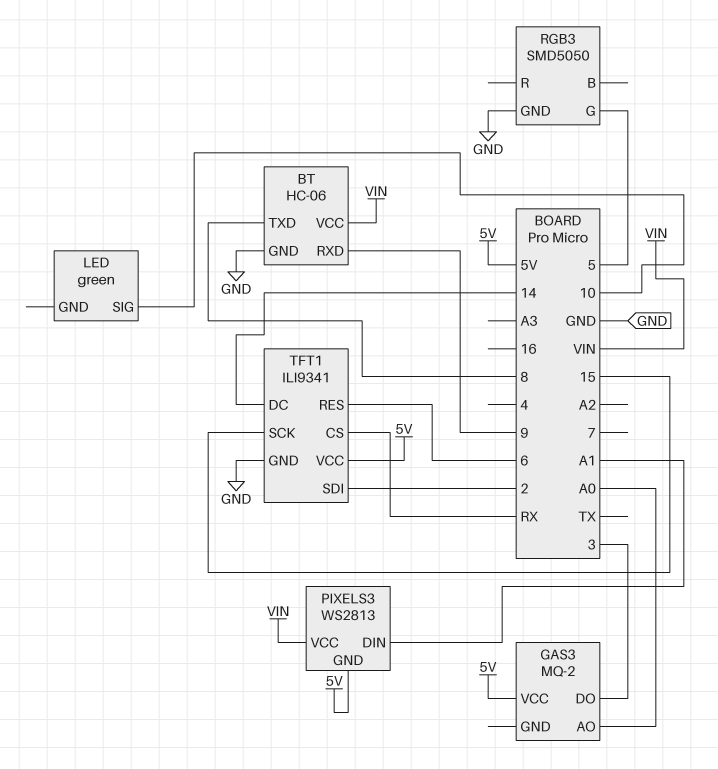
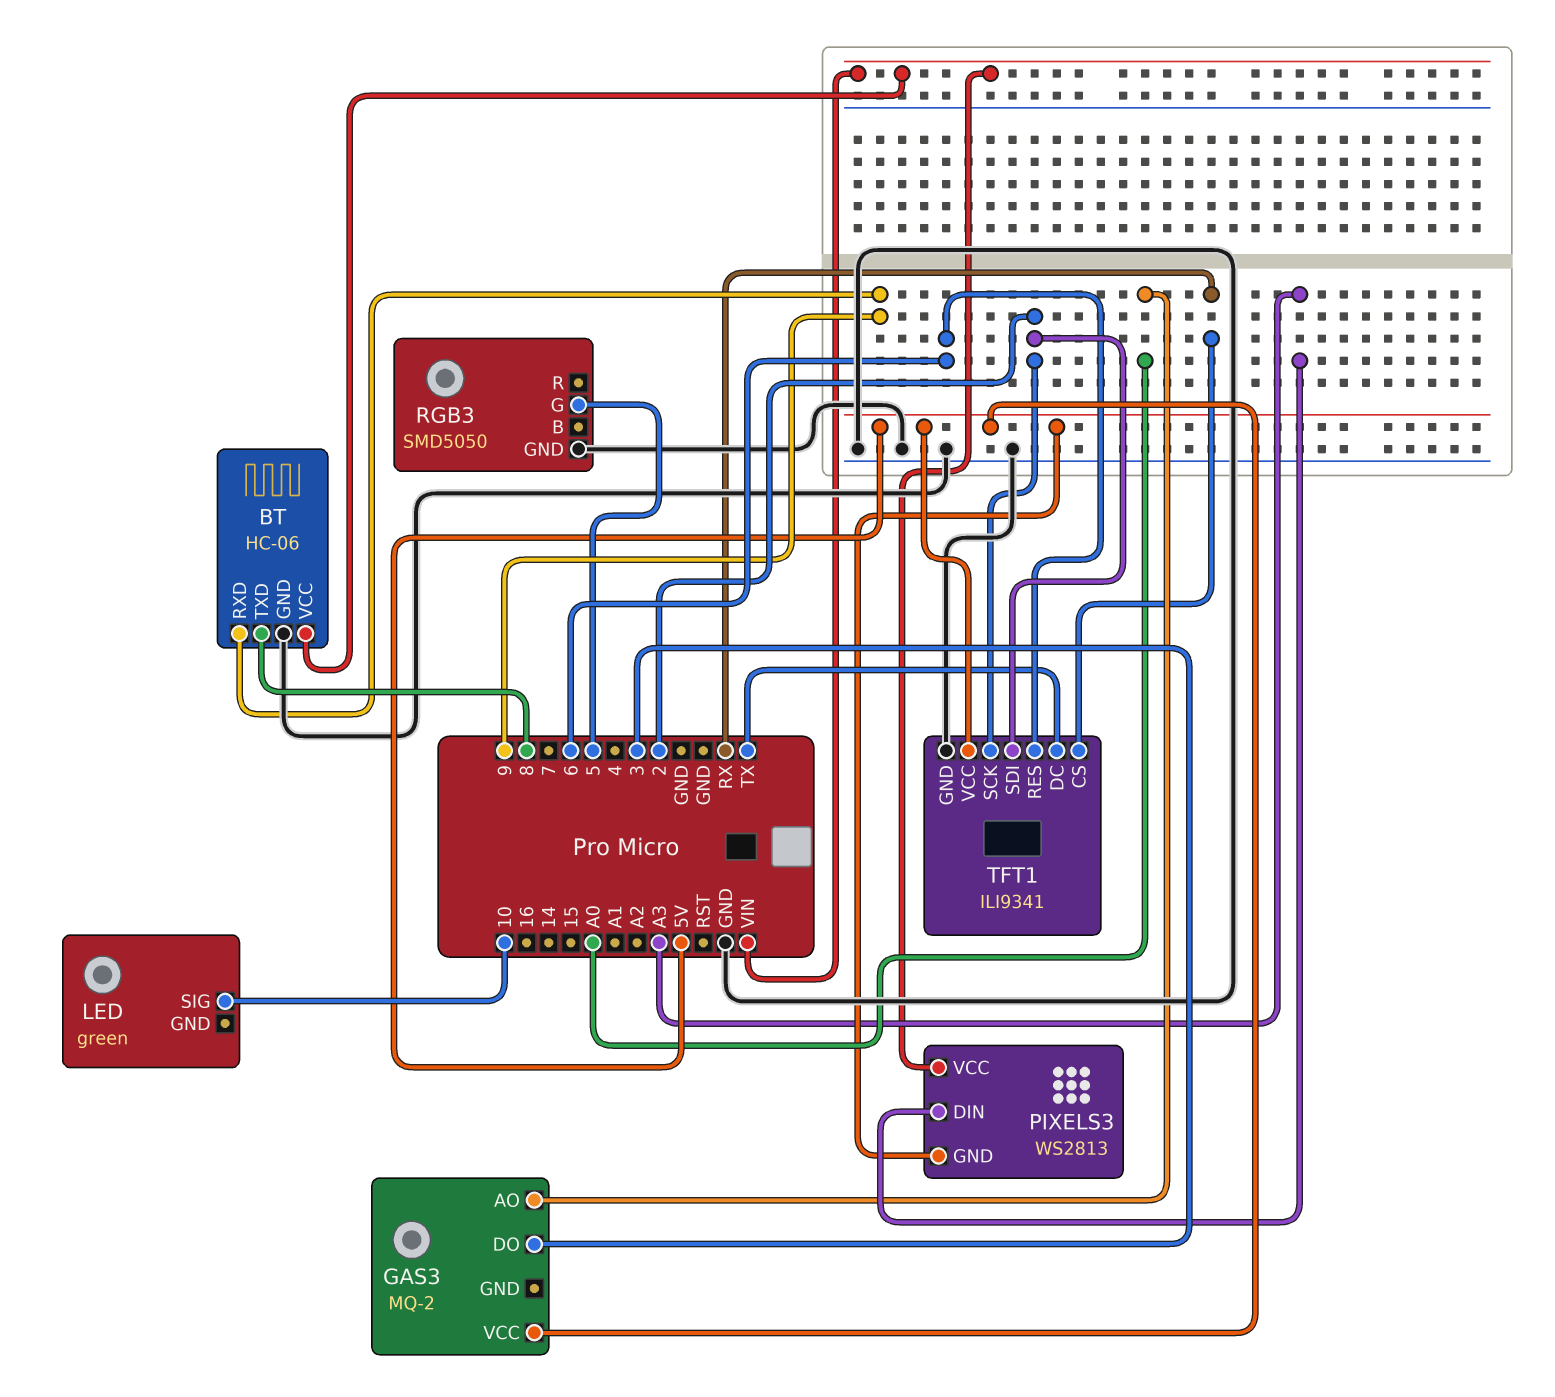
PIXELS3 pin DIN: A1 -> A3
TFT1 pin DC: 14 -> TX
TFT1 pin SCK: 15 -> 2

